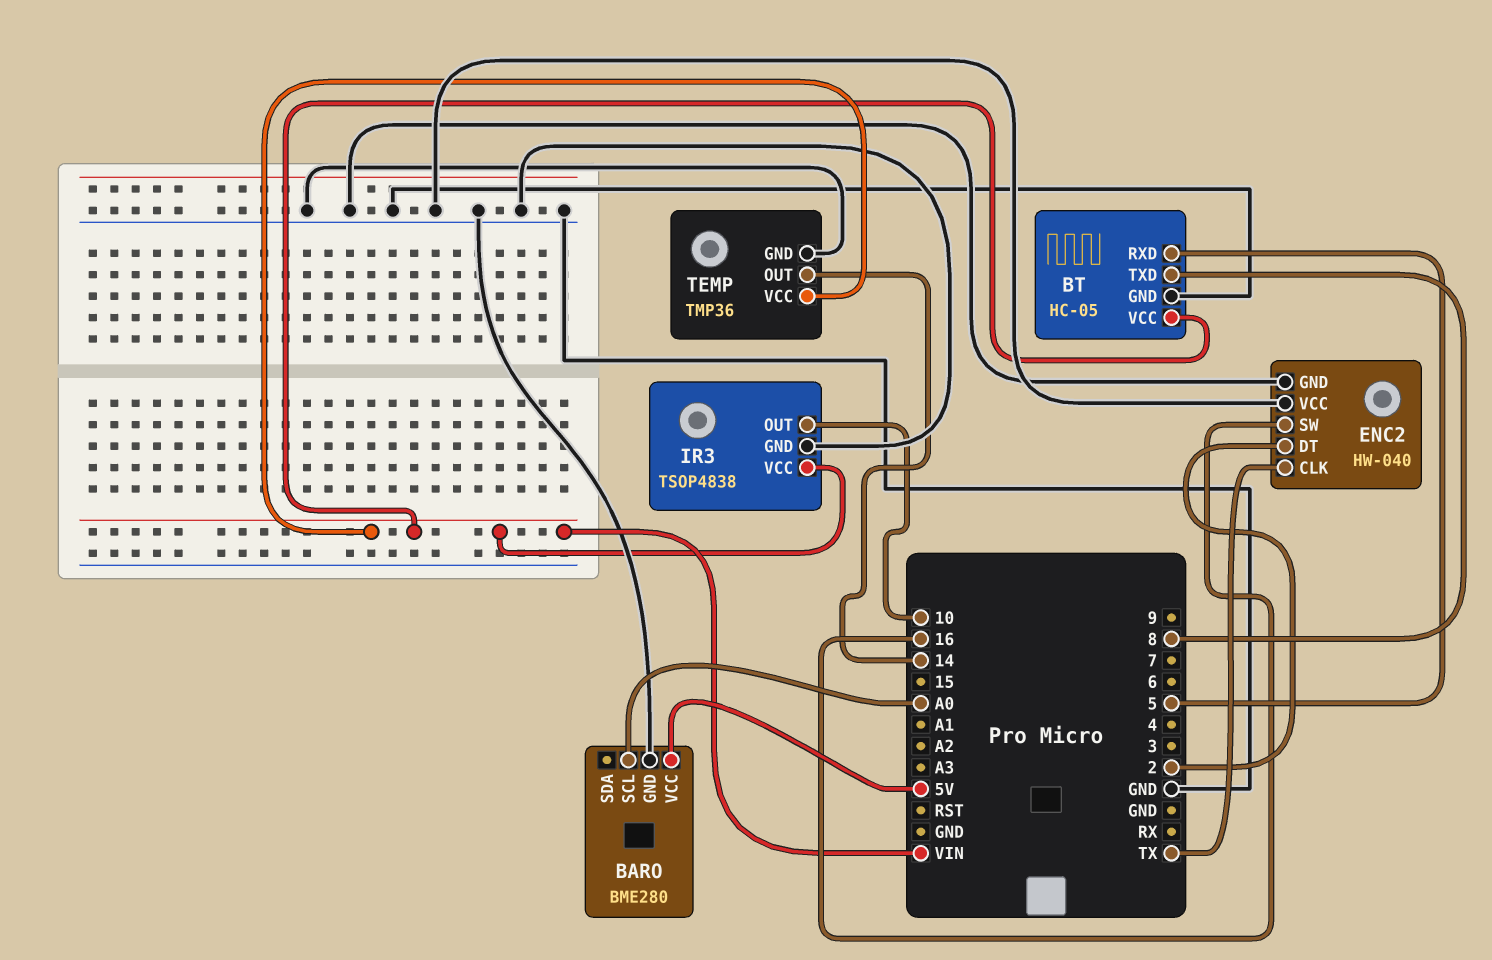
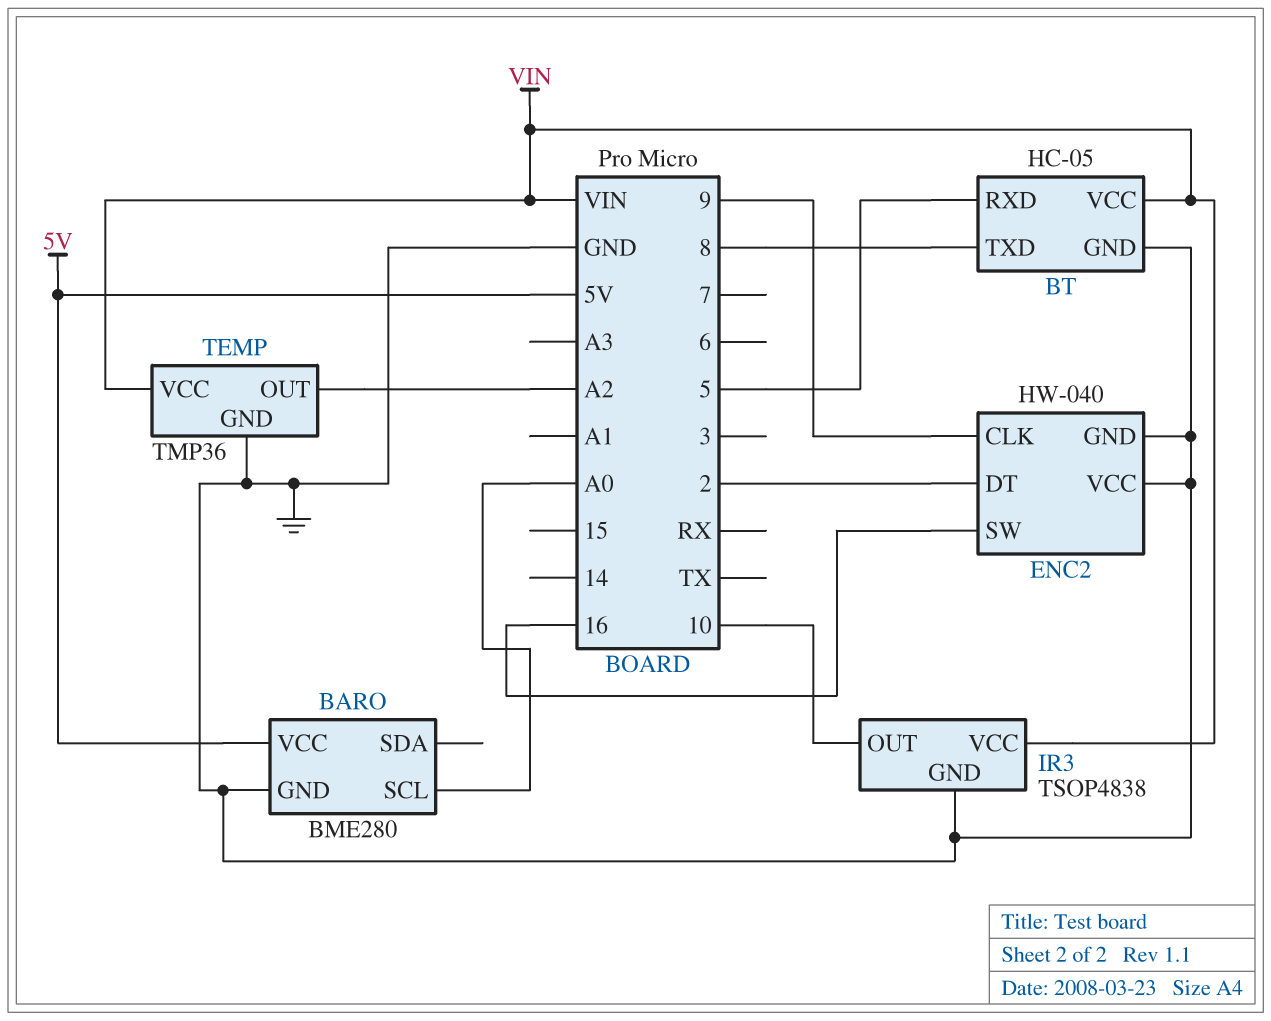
ENC2 pin CLK: TX -> 9
TEMP pin OUT: 14 -> A2

